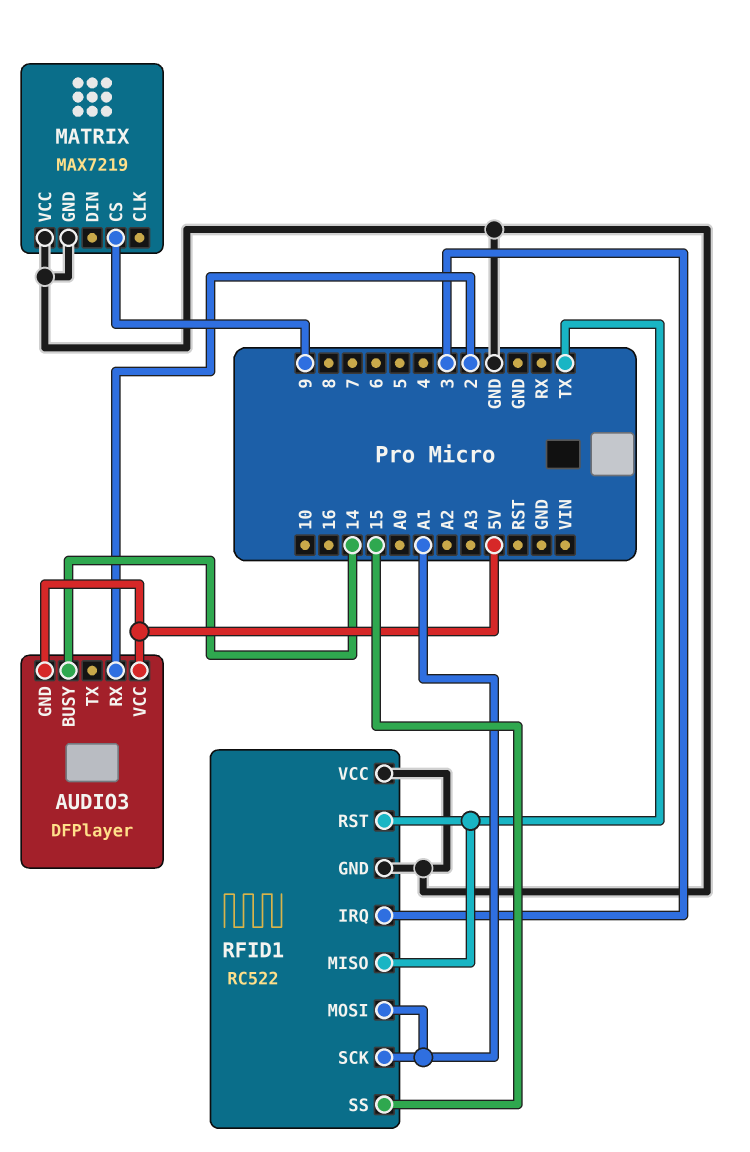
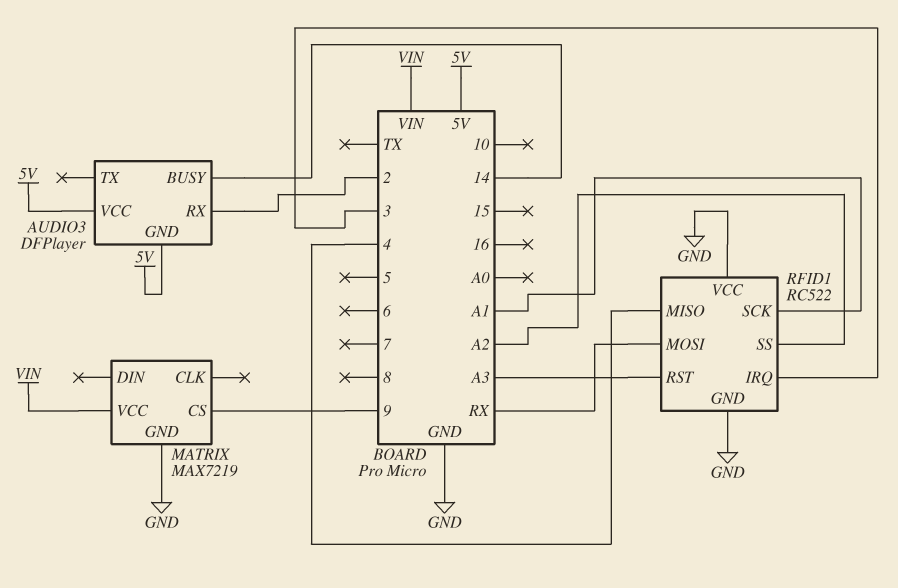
MATRIX pin VCC: GND -> VIN
RFID1 pin MISO: TX -> 4
RFID1 pin MOSI: A1 -> RX
RFID1 pin RST: TX -> A3
RFID1 pin SS: 15 -> A2

